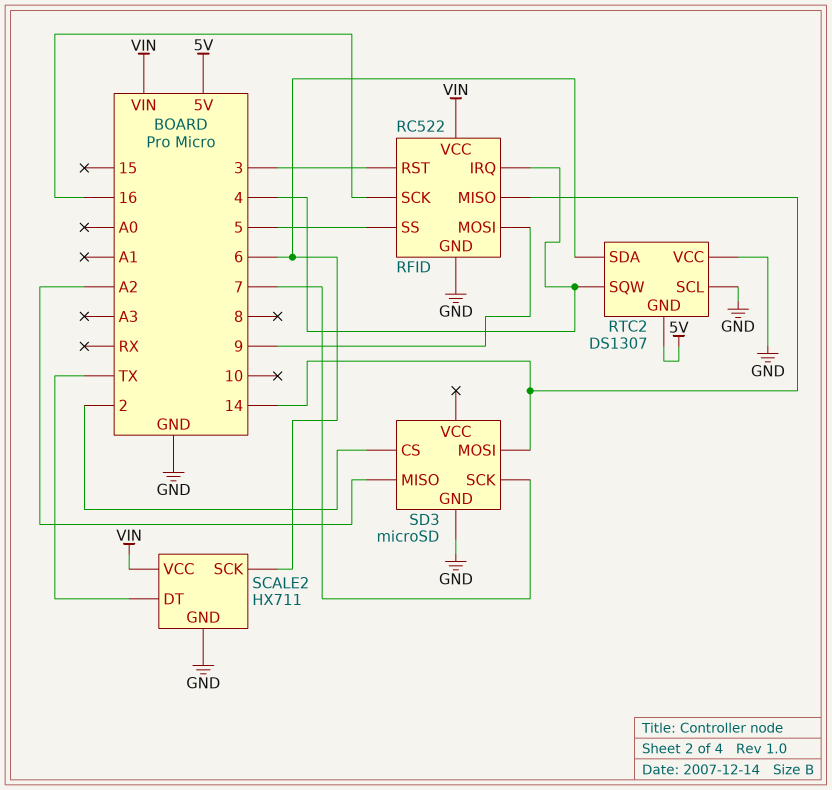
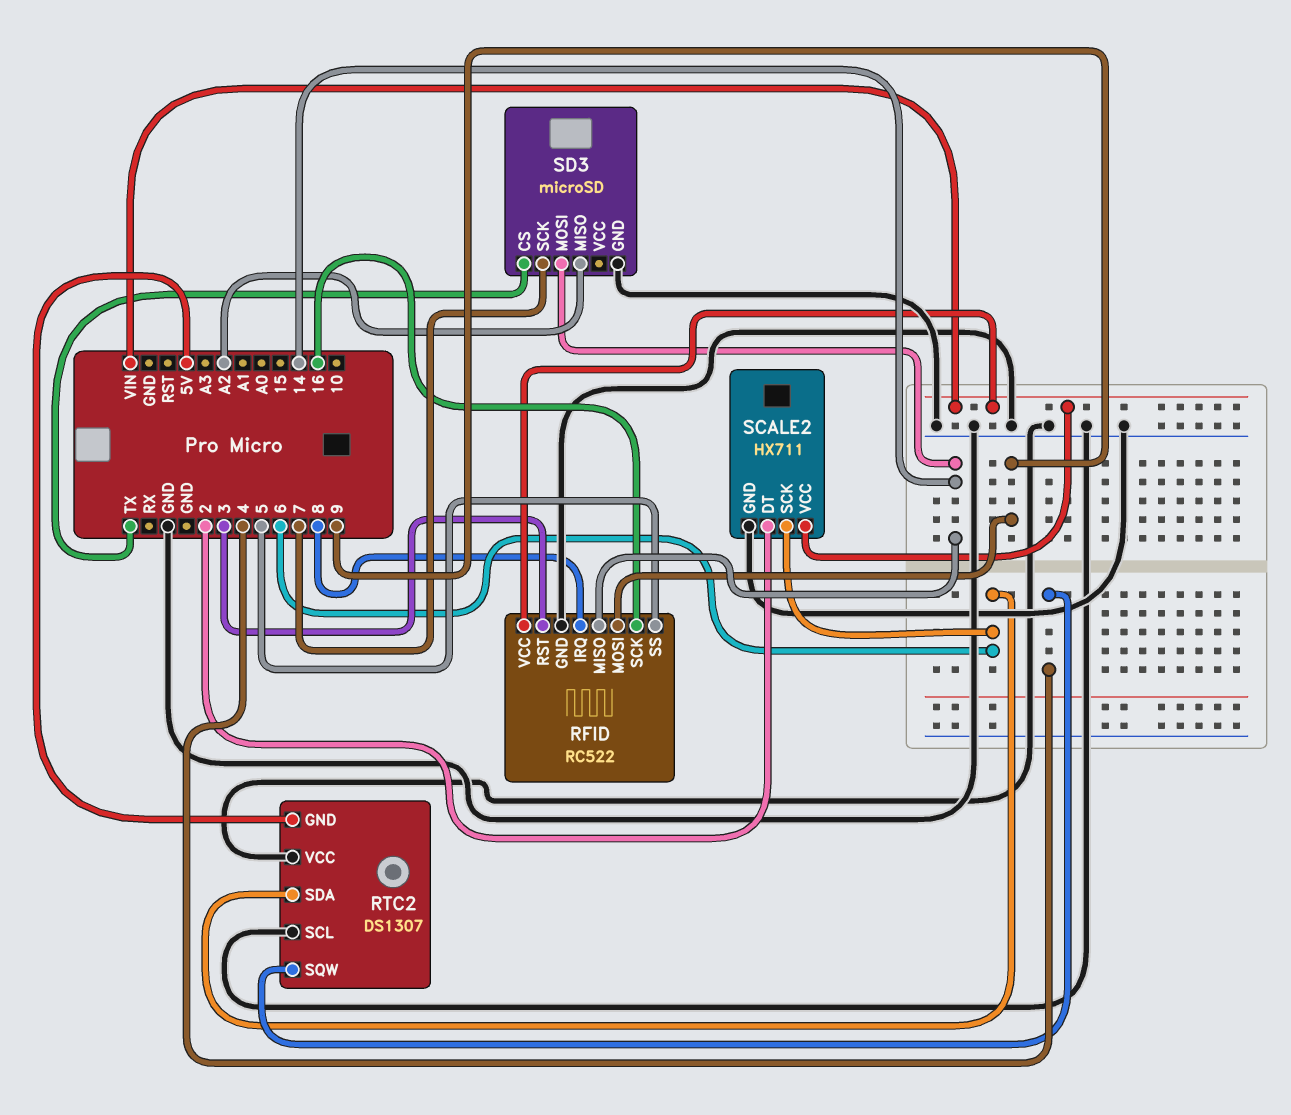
RFID pin IRQ: 4 -> 8
SCALE2 pin DT: TX -> 2
SD3 pin CS: 2 -> TX

